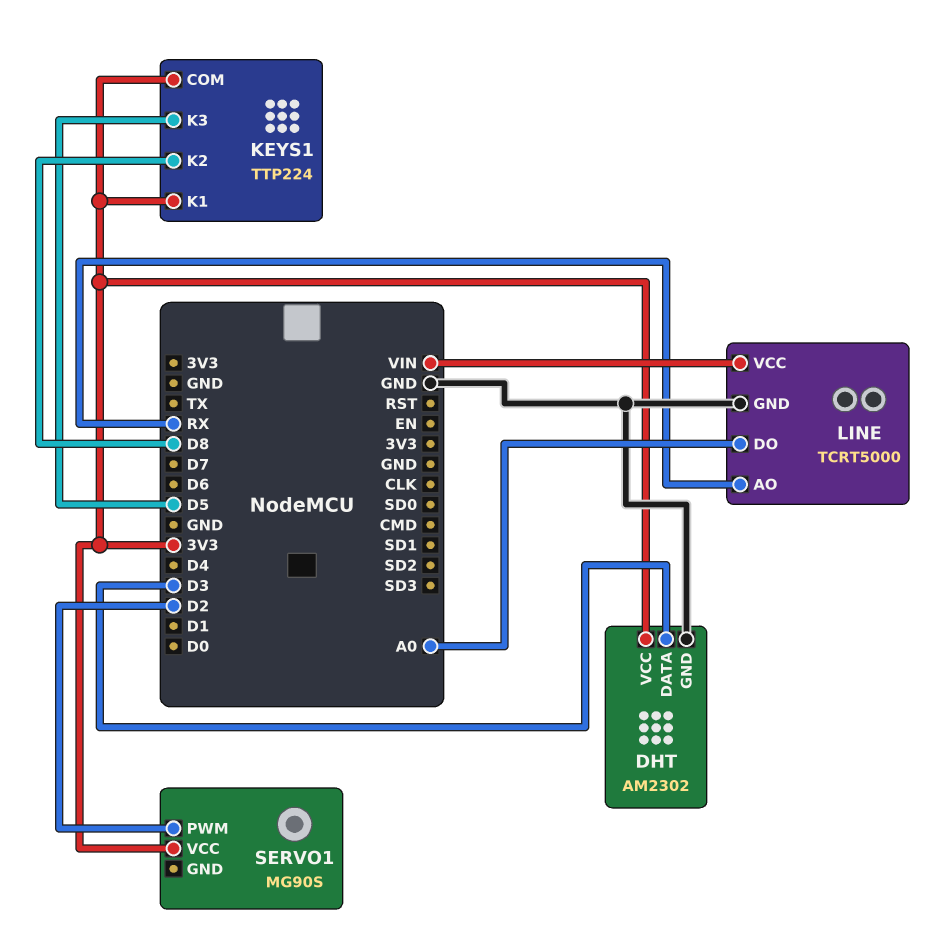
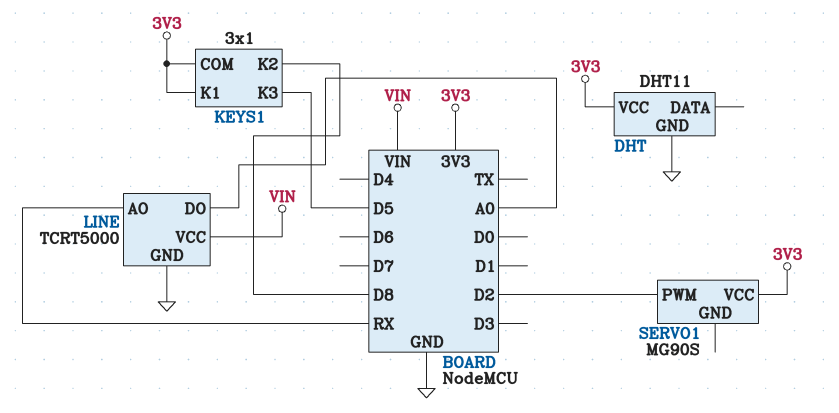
DHT: AM2302 -> DHT11
DHT pin DATA: D3 -> none
KEYS1: TTP224 -> 3x1

